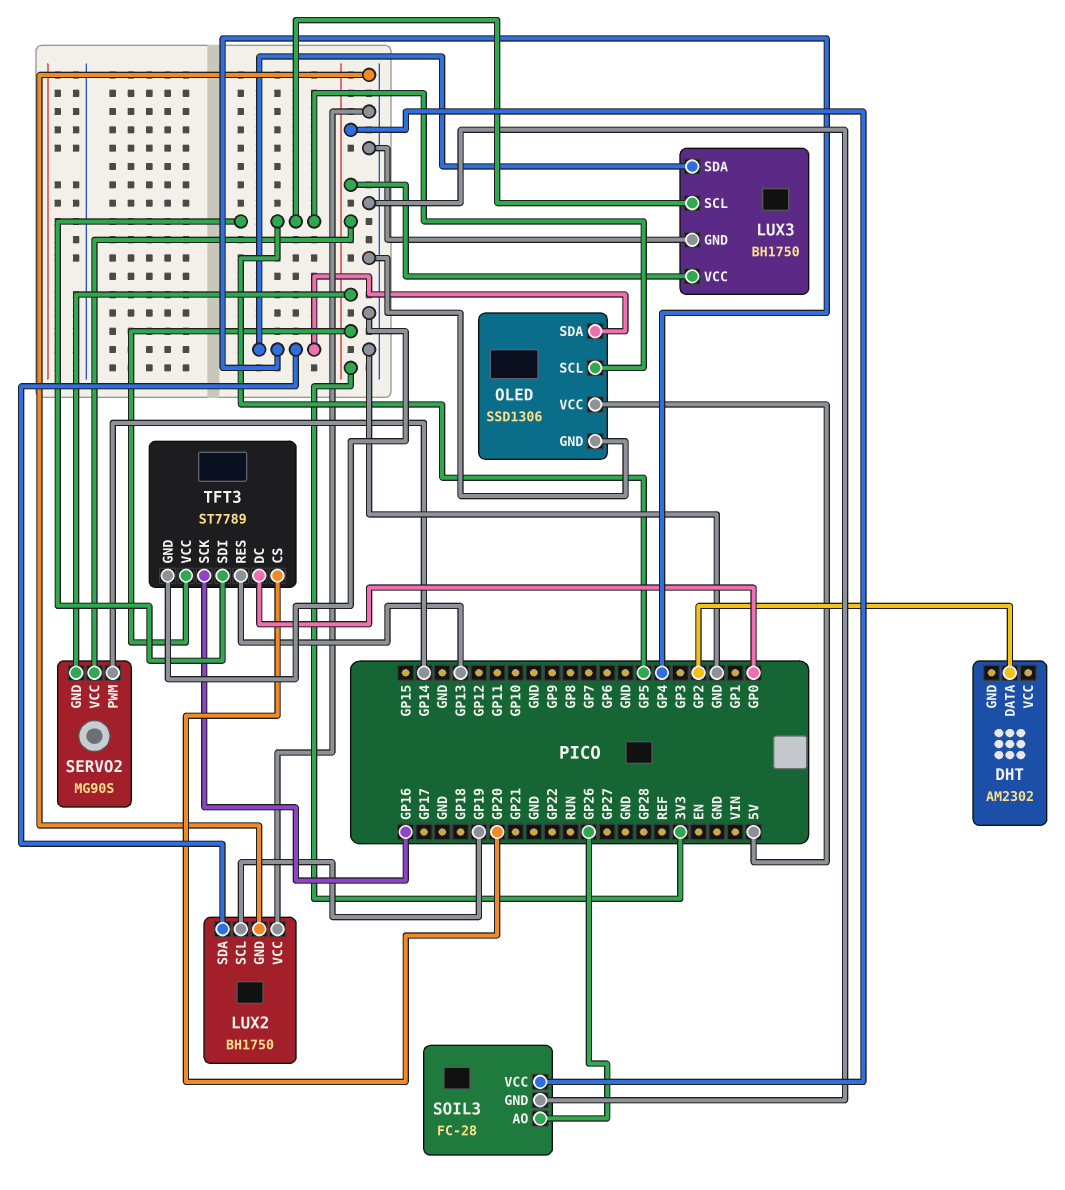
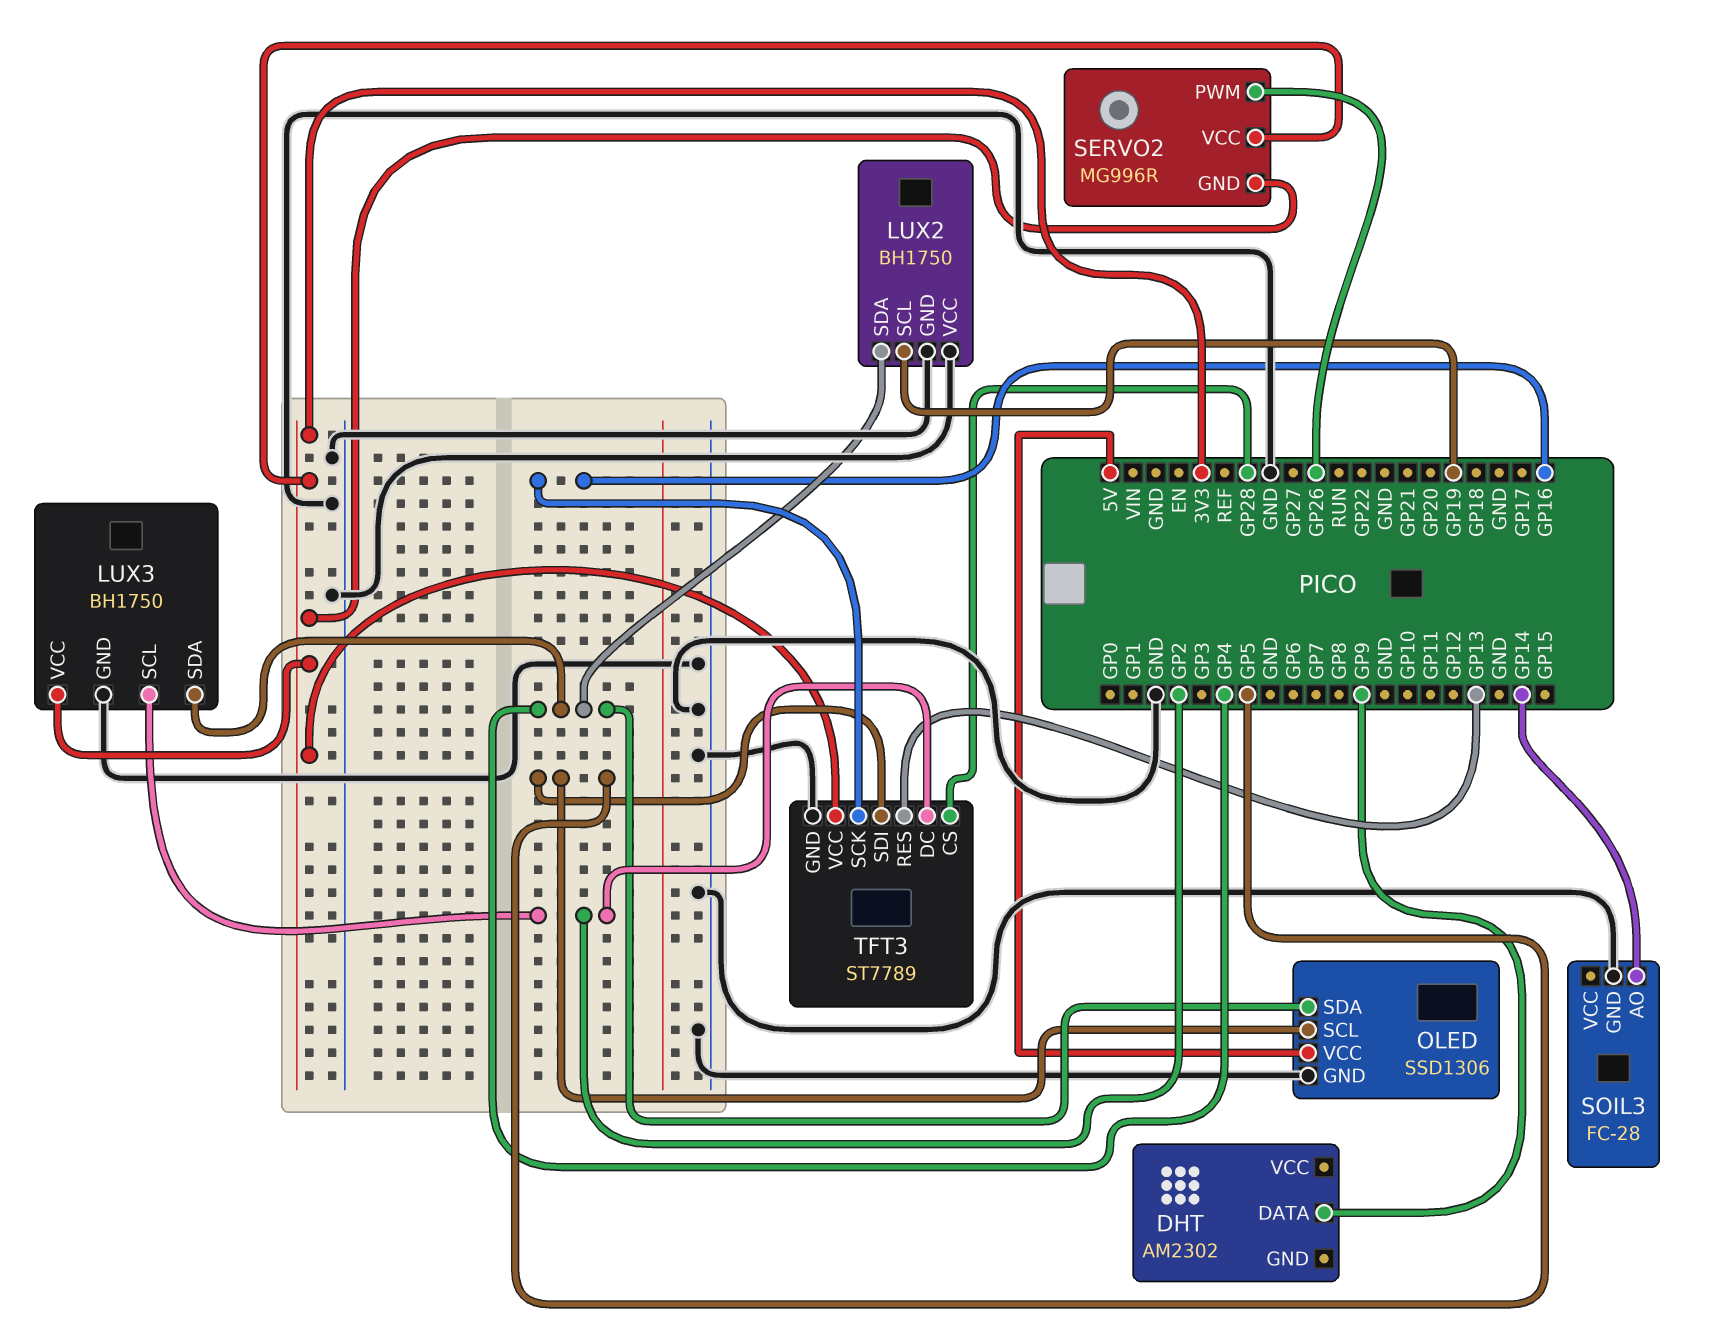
DHT pin DATA: GP2 -> GP9
LUX3 pin SCL: GP5 -> GP2
SERVO2: MG90S -> MG996R
SERVO2 pin PWM: GP14 -> GP26
SOIL3 pin AO: GP26 -> GP14
SOIL3 pin VCC: 3V3 -> none
TFT3 pin CS: GP20 -> GP28
TFT3 pin DC: GP0 -> GP2

